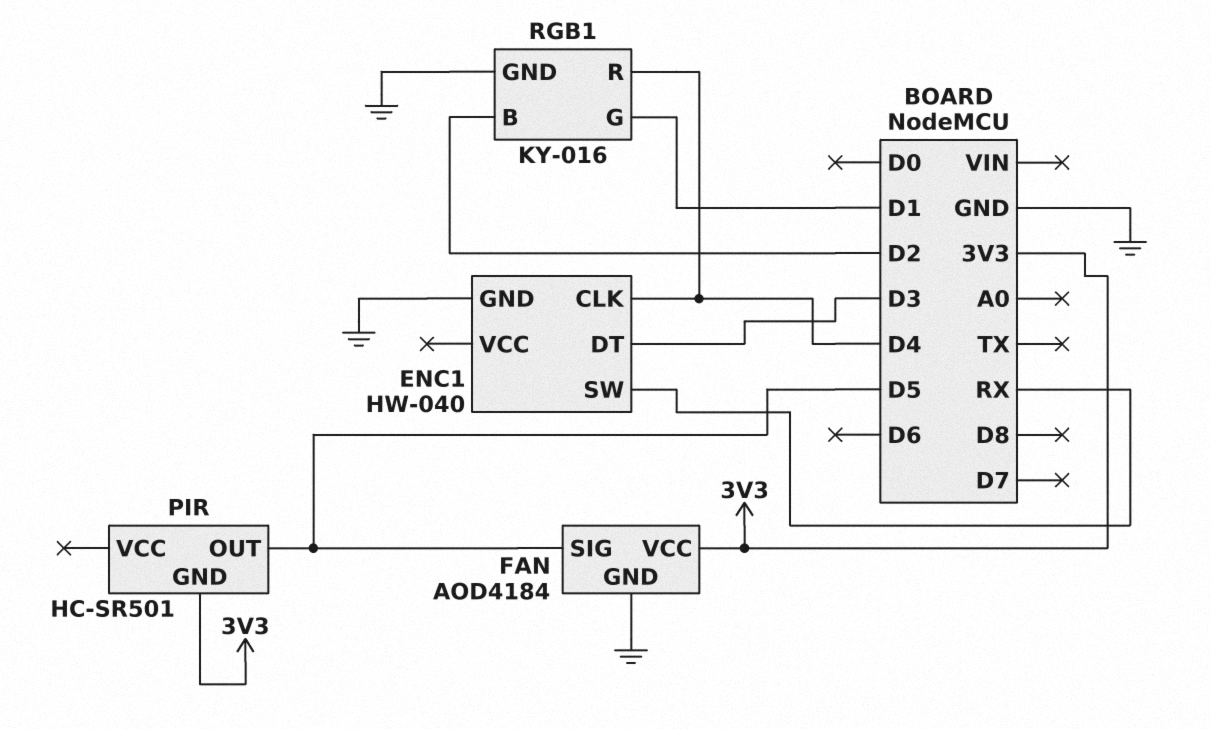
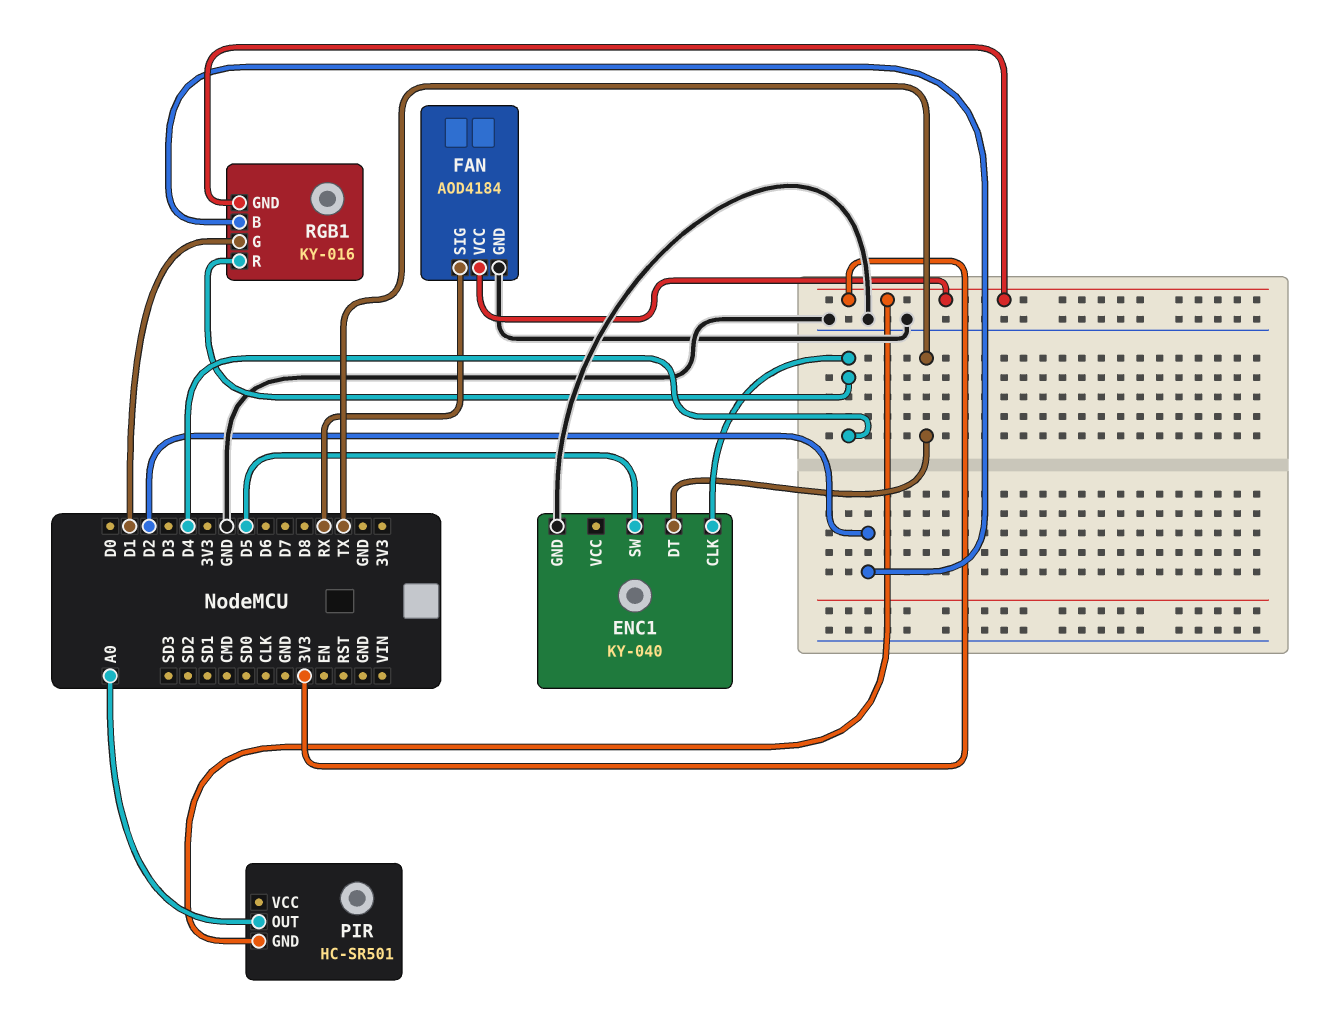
ENC1: HW-040 -> KY-040
ENC1 pin DT: D3 -> TX
ENC1 pin SW: RX -> D5
FAN pin SIG: D5 -> RX
PIR pin OUT: D5 -> A0
RGB1 pin GND: GND -> 3V3

